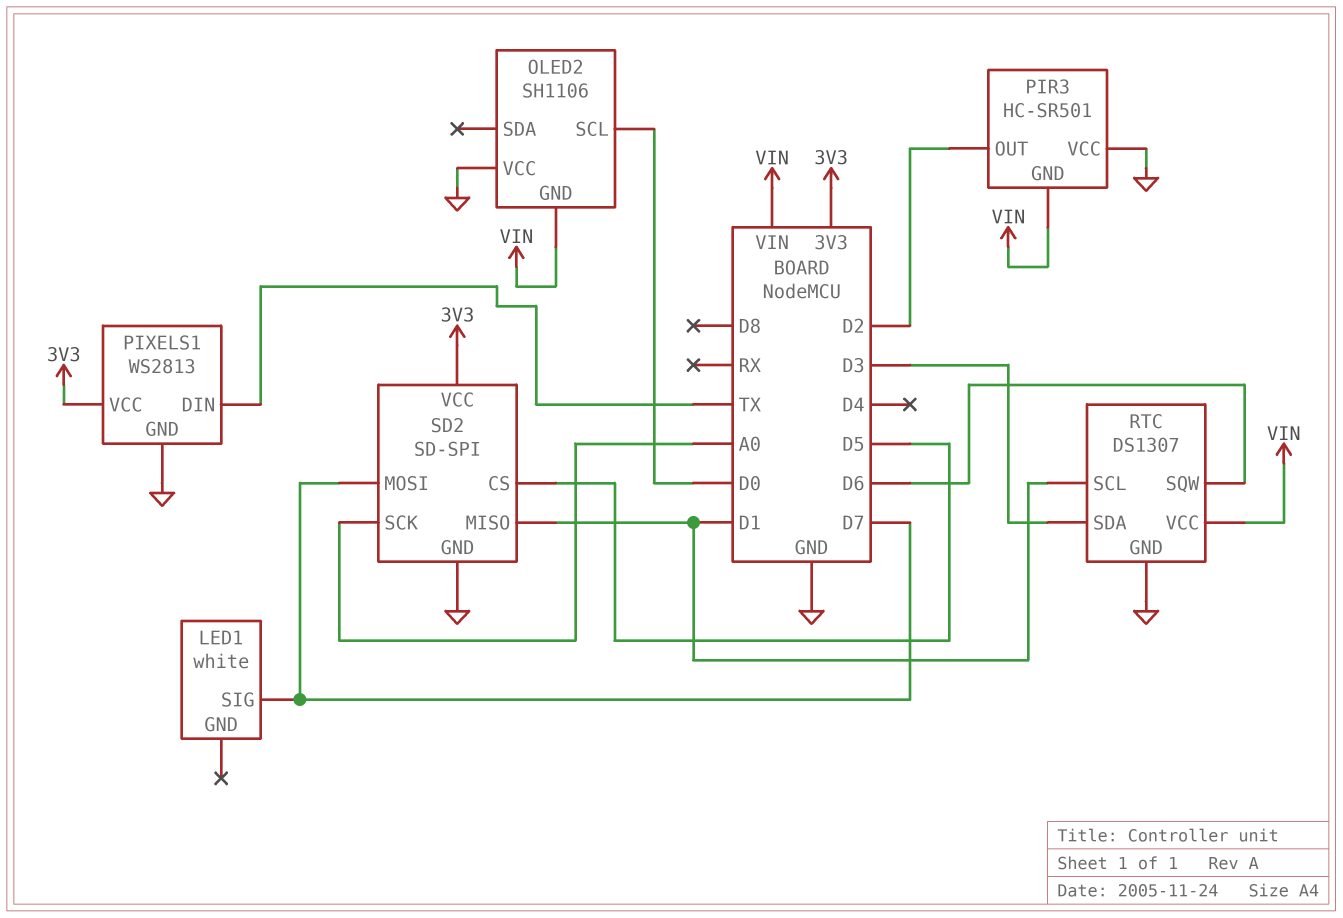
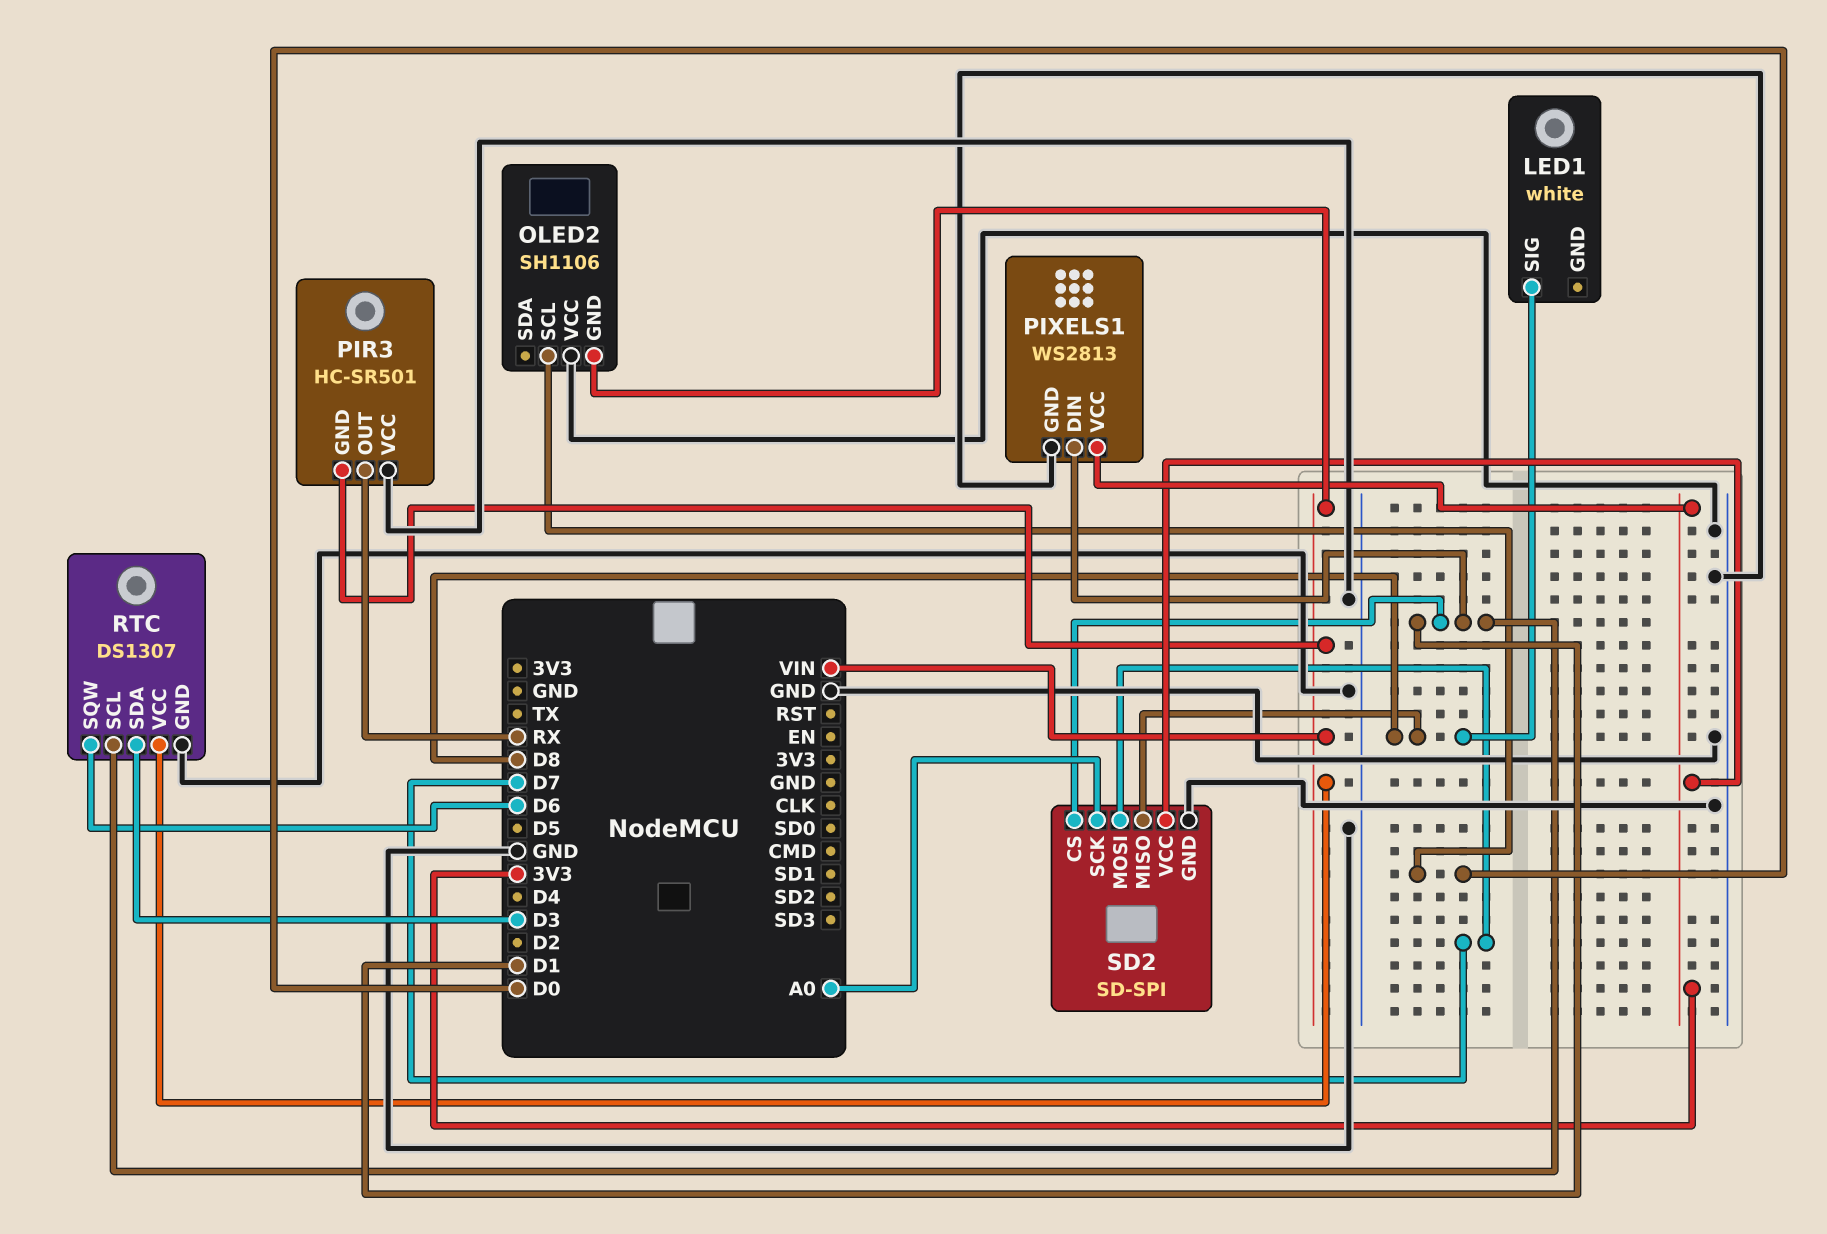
LED1 pin SIG: D7 -> D8
PIR3 pin OUT: D2 -> RX
PIXELS1 pin DIN: TX -> D1
SD2 pin CS: D5 -> D1
SD2 pin MISO: D1 -> D8

